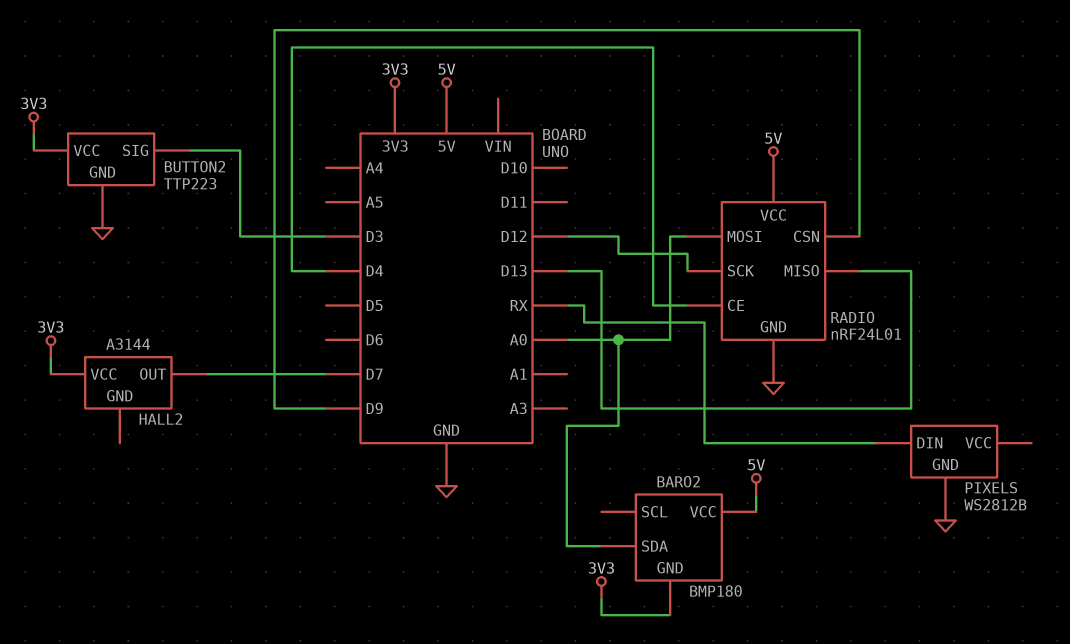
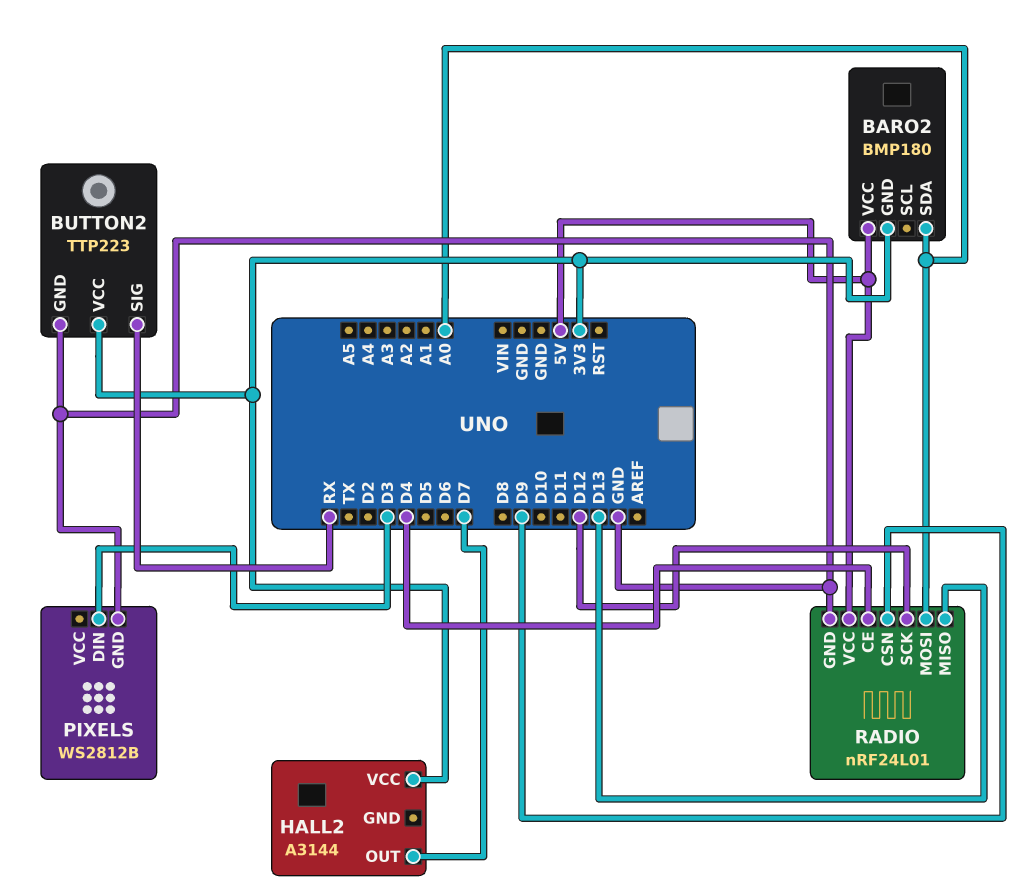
BUTTON2 pin SIG: D3 -> RX
PIXELS pin DIN: RX -> D3

